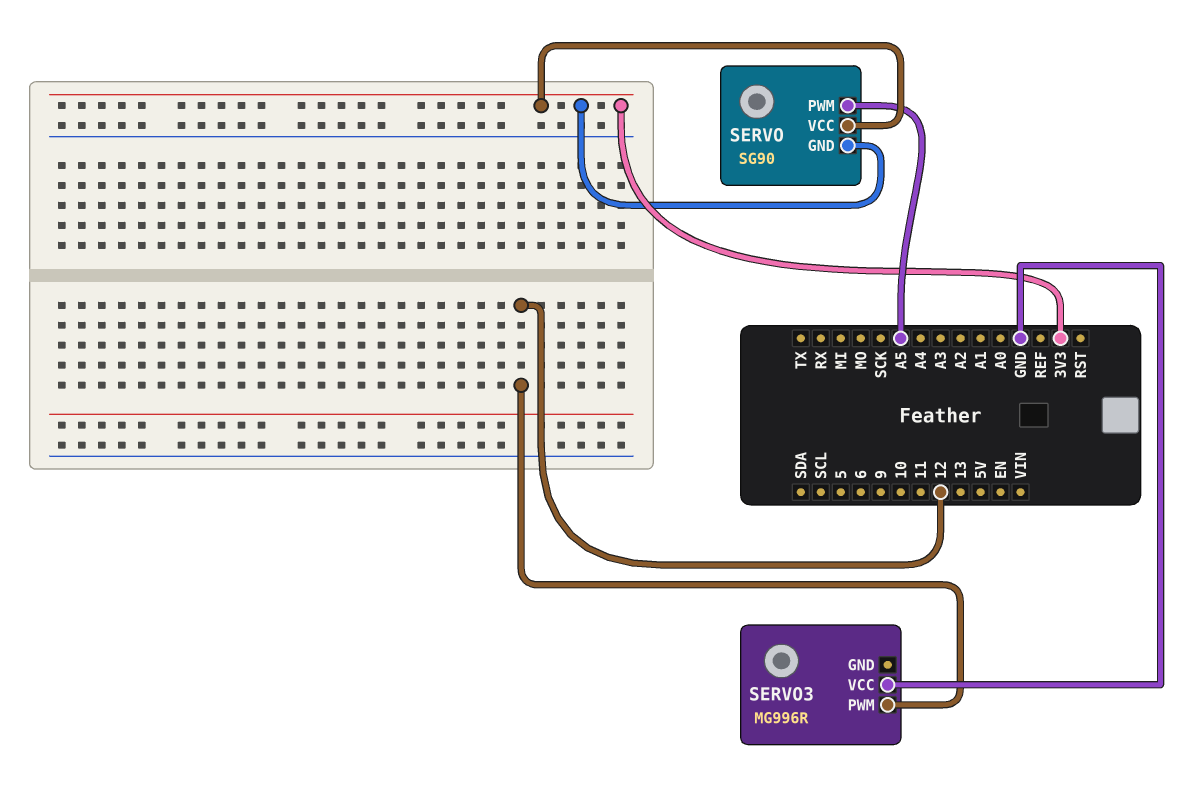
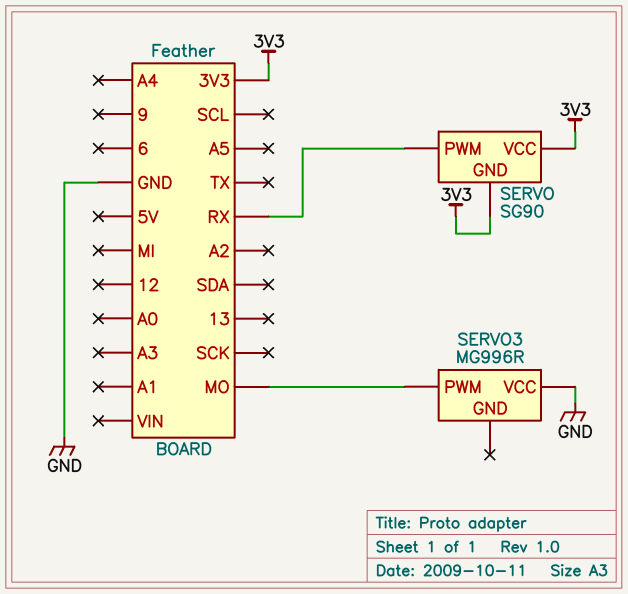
SERVO pin PWM: A5 -> RX
SERVO3 pin PWM: 12 -> MO

